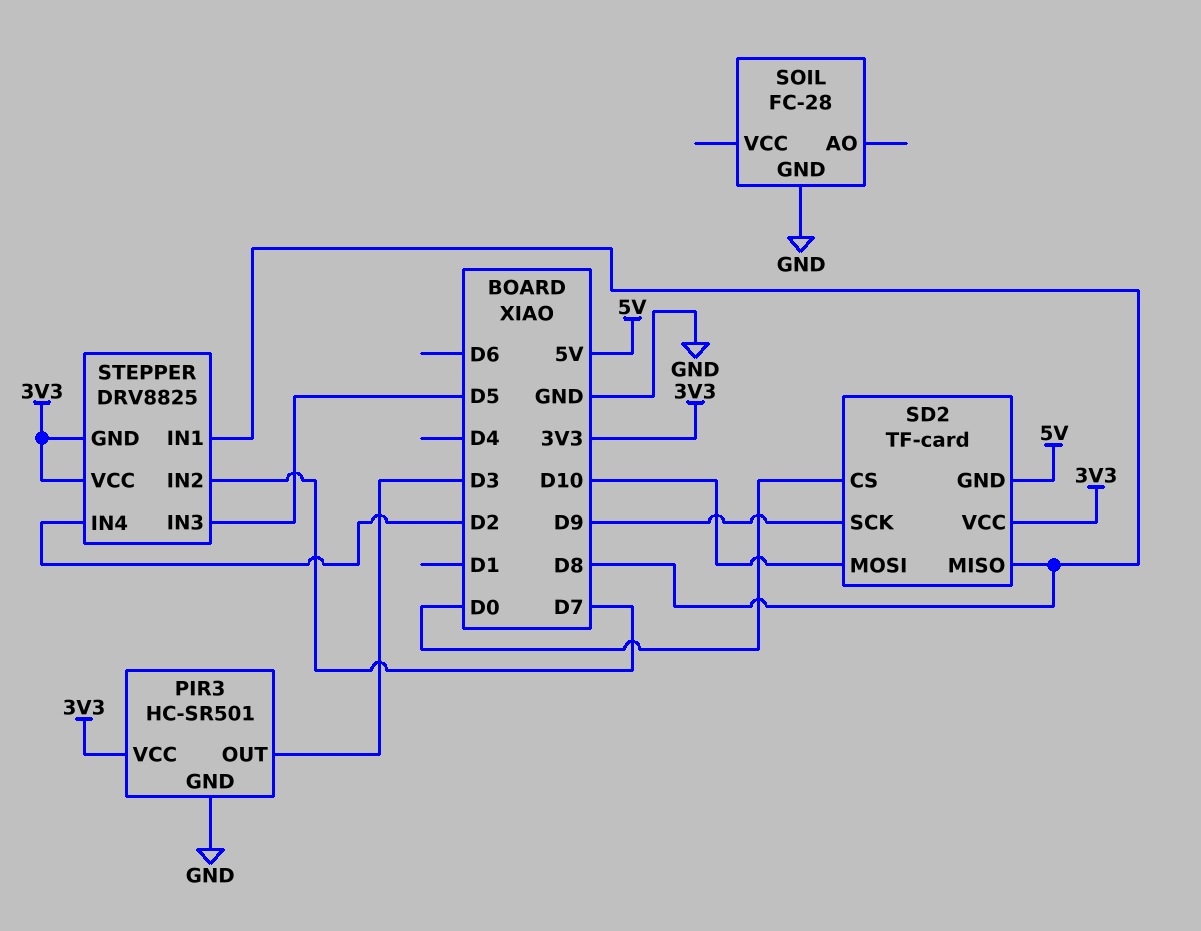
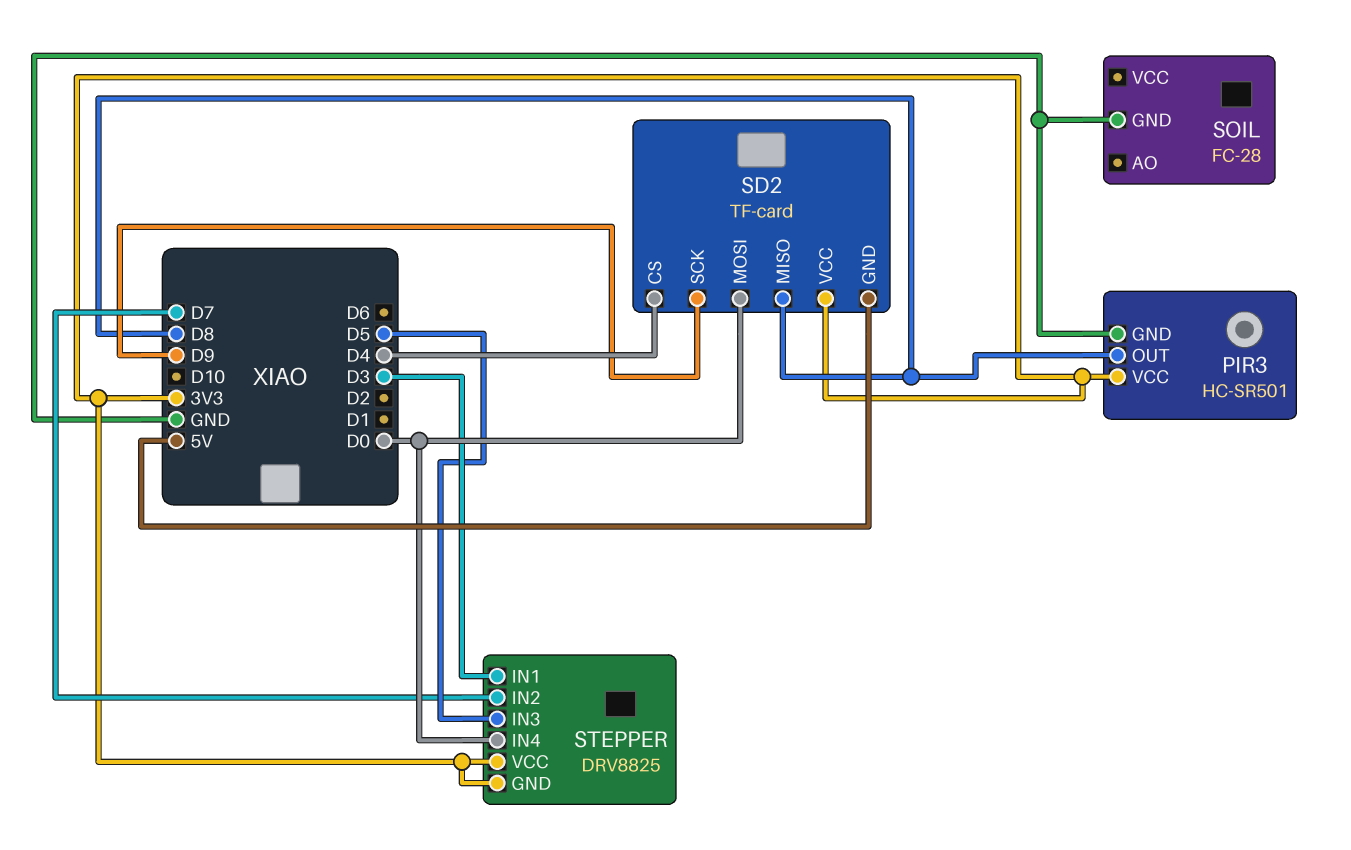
PIR3 pin OUT: D3 -> D8
SD2 pin CS: D0 -> D4
SD2 pin MOSI: D10 -> D0
STEPPER pin IN1: D8 -> D3
STEPPER pin IN4: D2 -> D0

